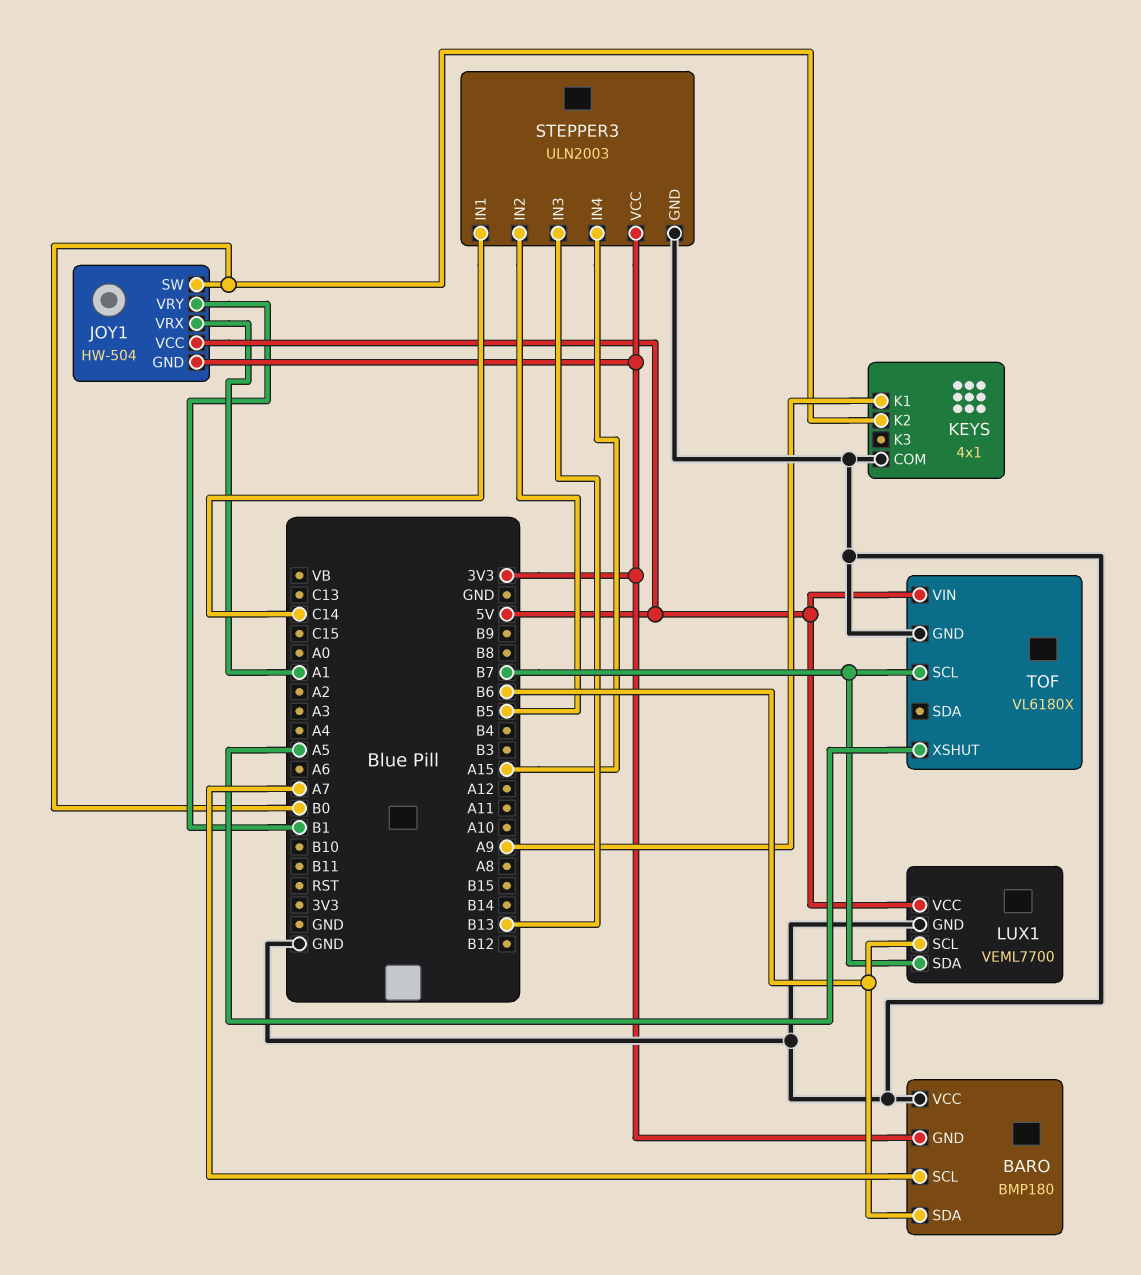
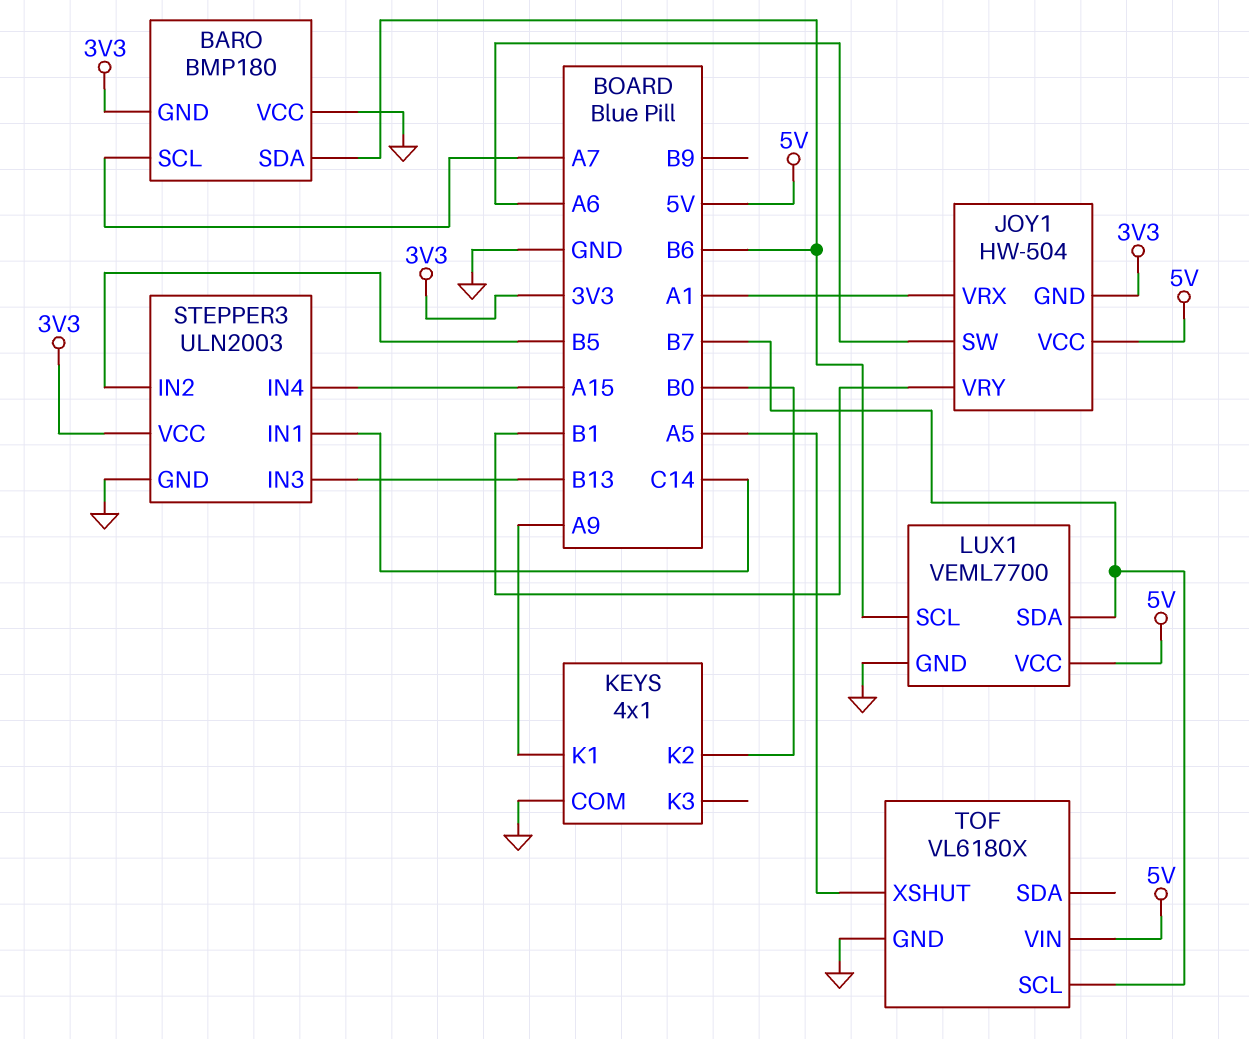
JOY1 pin SW: B0 -> A6

